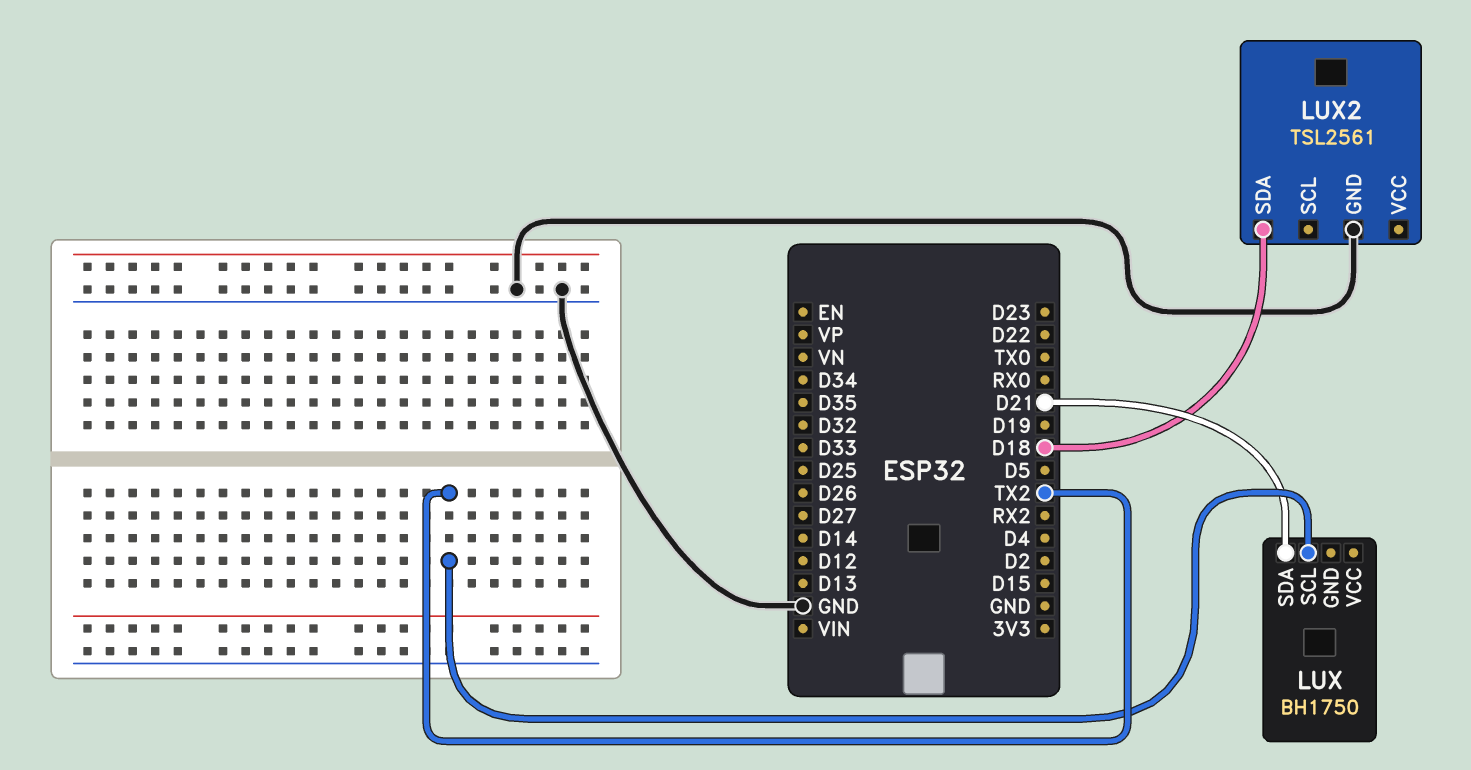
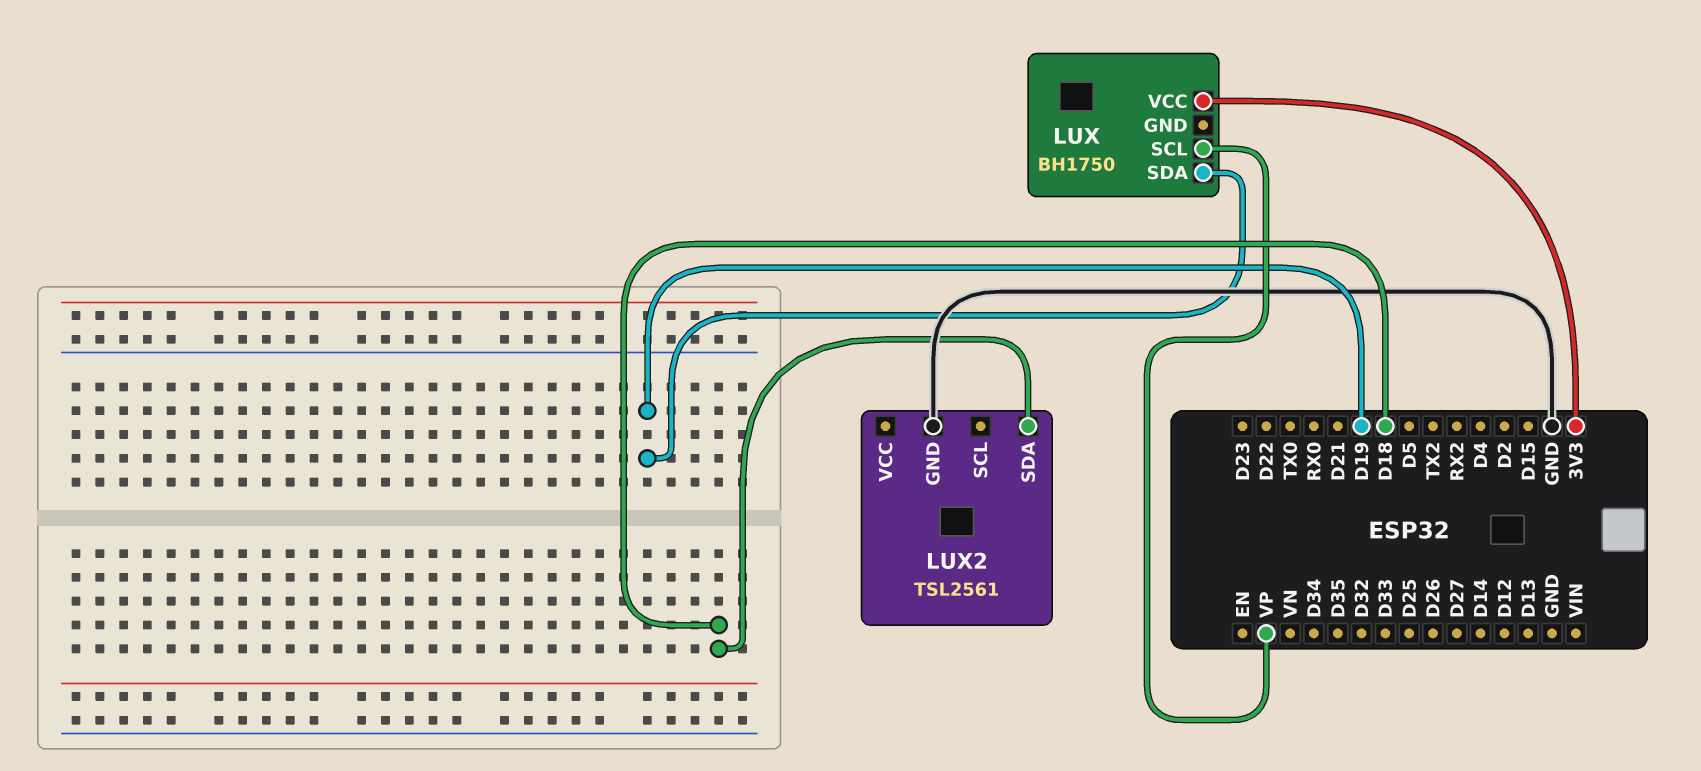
LUX pin SCL: TX2 -> VP
LUX pin SDA: D21 -> D19
LUX pin VCC: none -> 3V3

